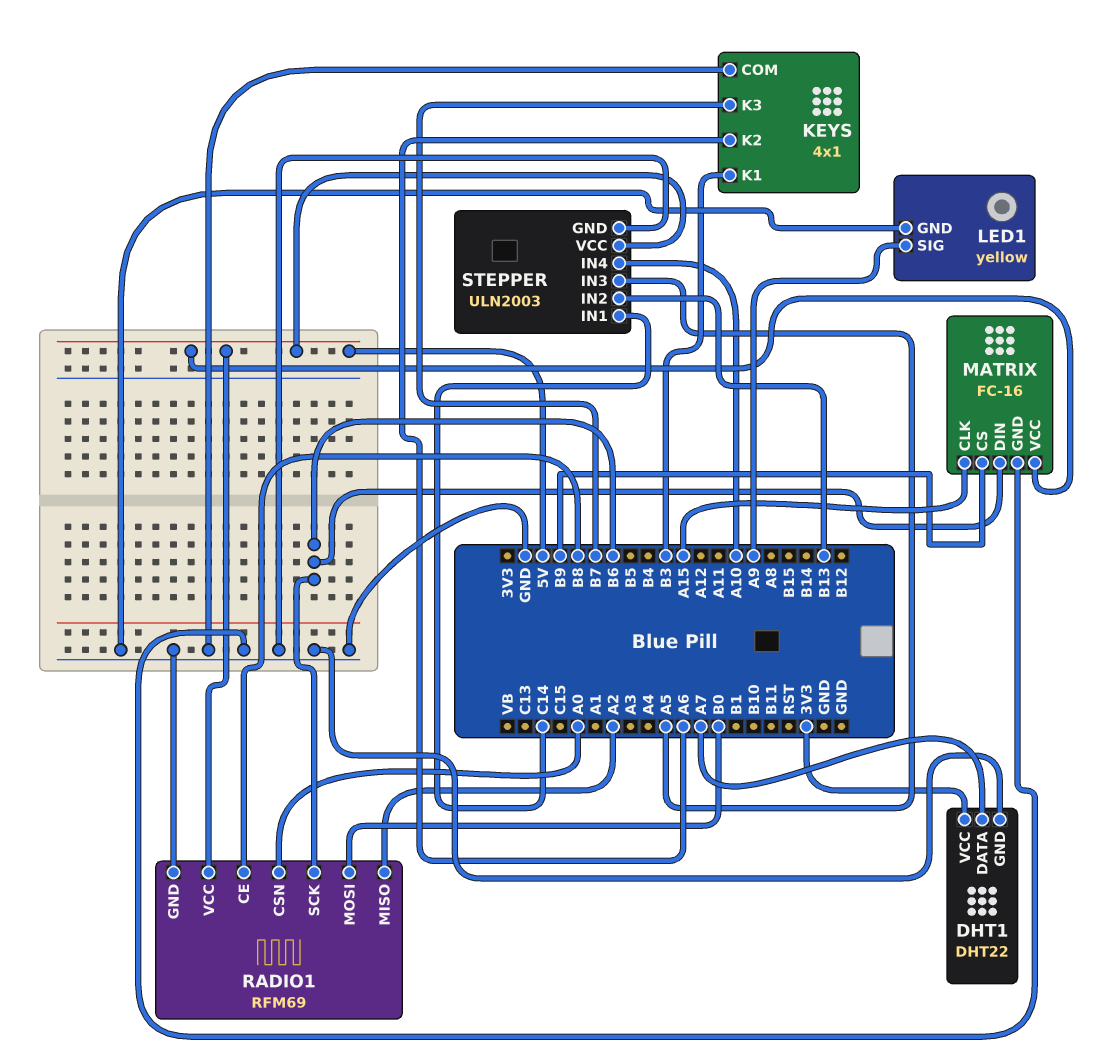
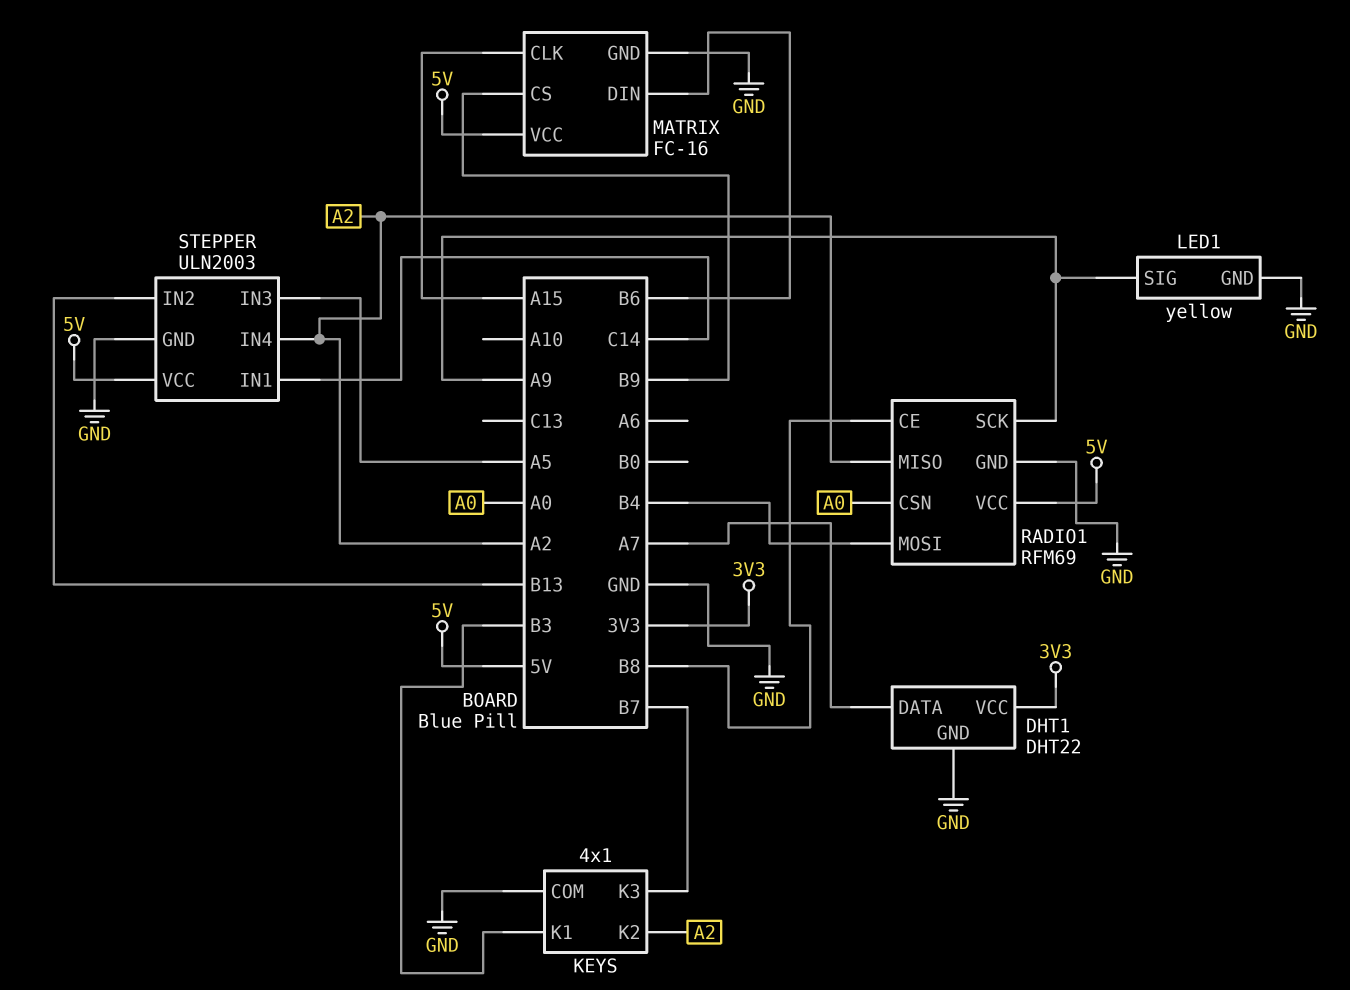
KEYS pin K2: A6 -> A2
RADIO1 pin MOSI: B0 -> B4
RADIO1 pin SCK: B6 -> A9
STEPPER pin IN4: A10 -> A2

